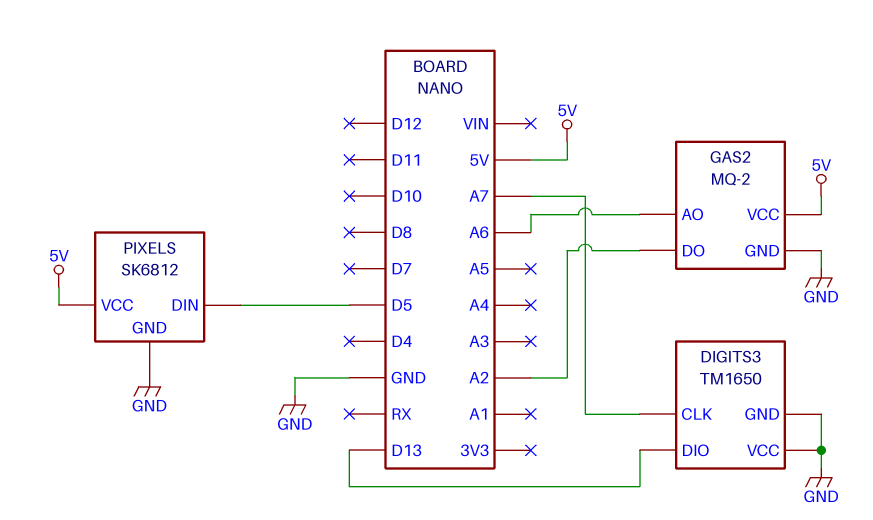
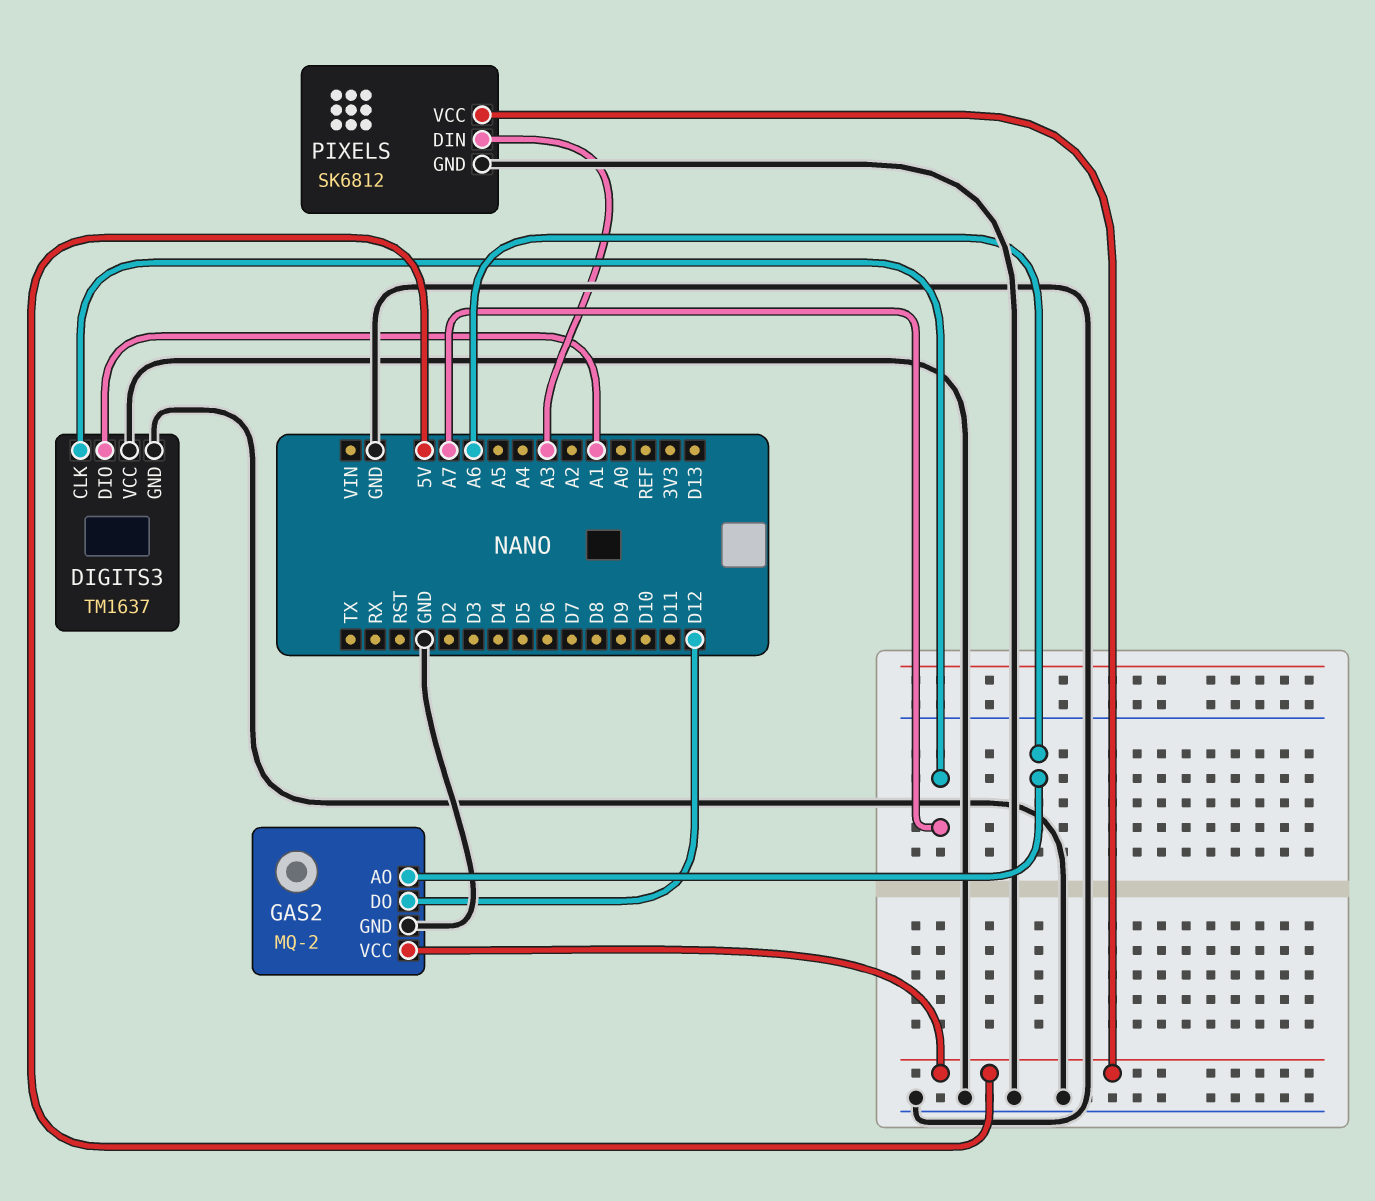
DIGITS3: TM1650 -> TM1637
DIGITS3 pin DIO: D13 -> A1
GAS2 pin DO: A2 -> D12
PIXELS pin DIN: D5 -> A3

